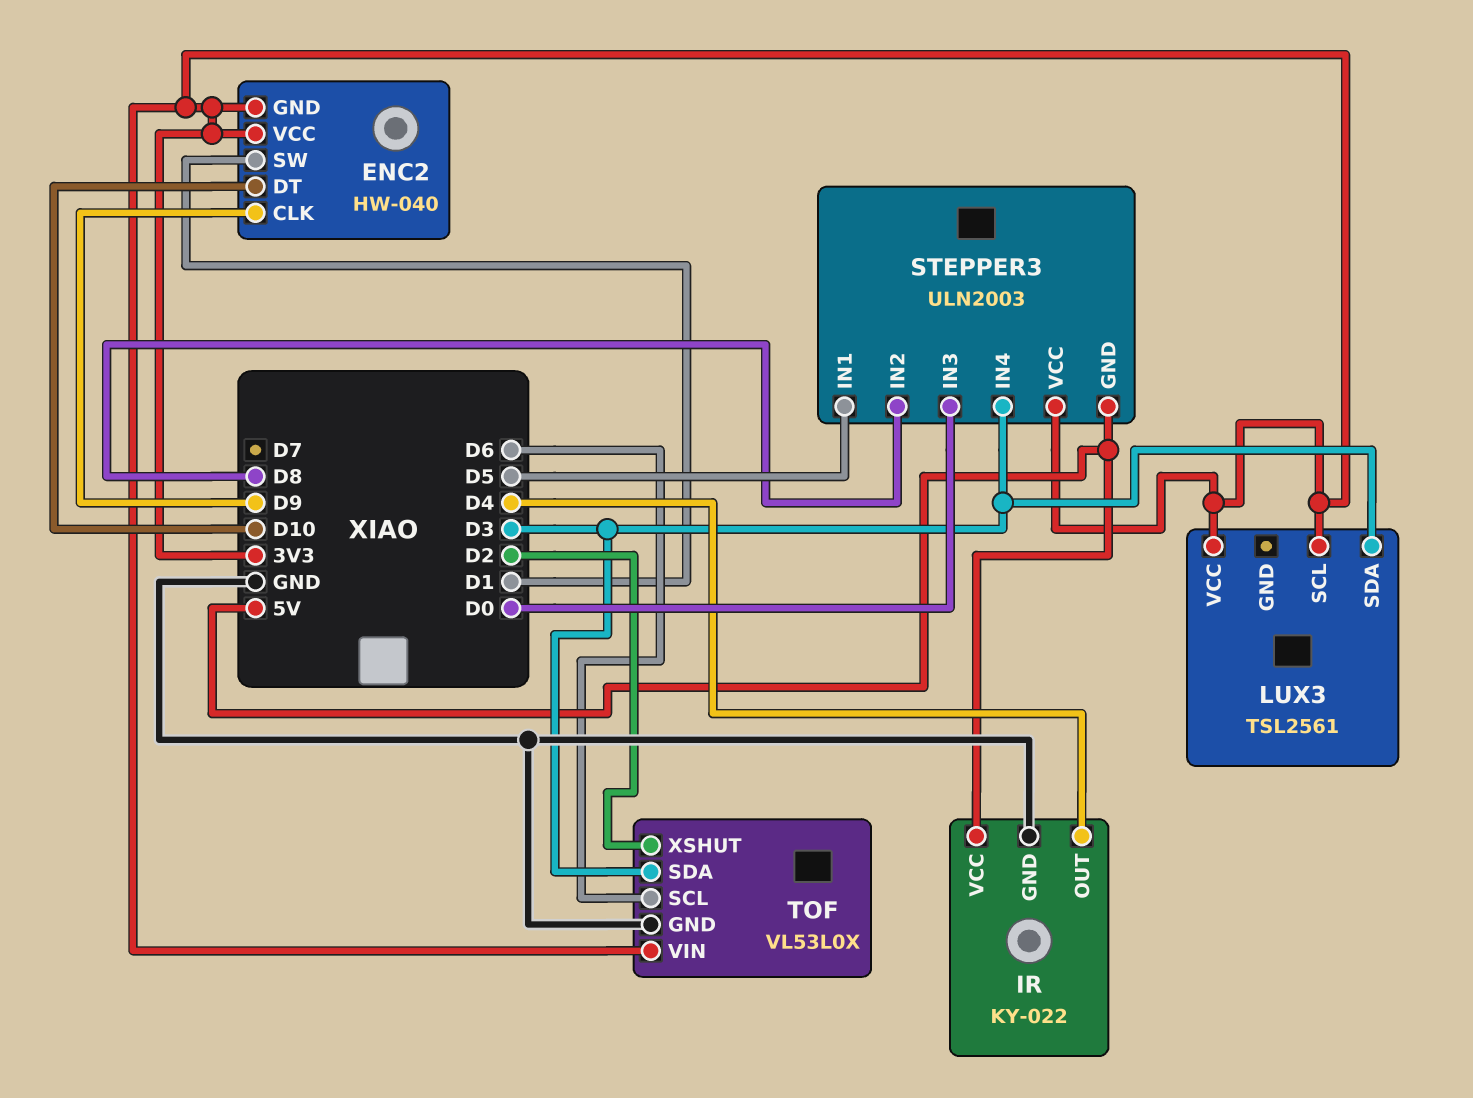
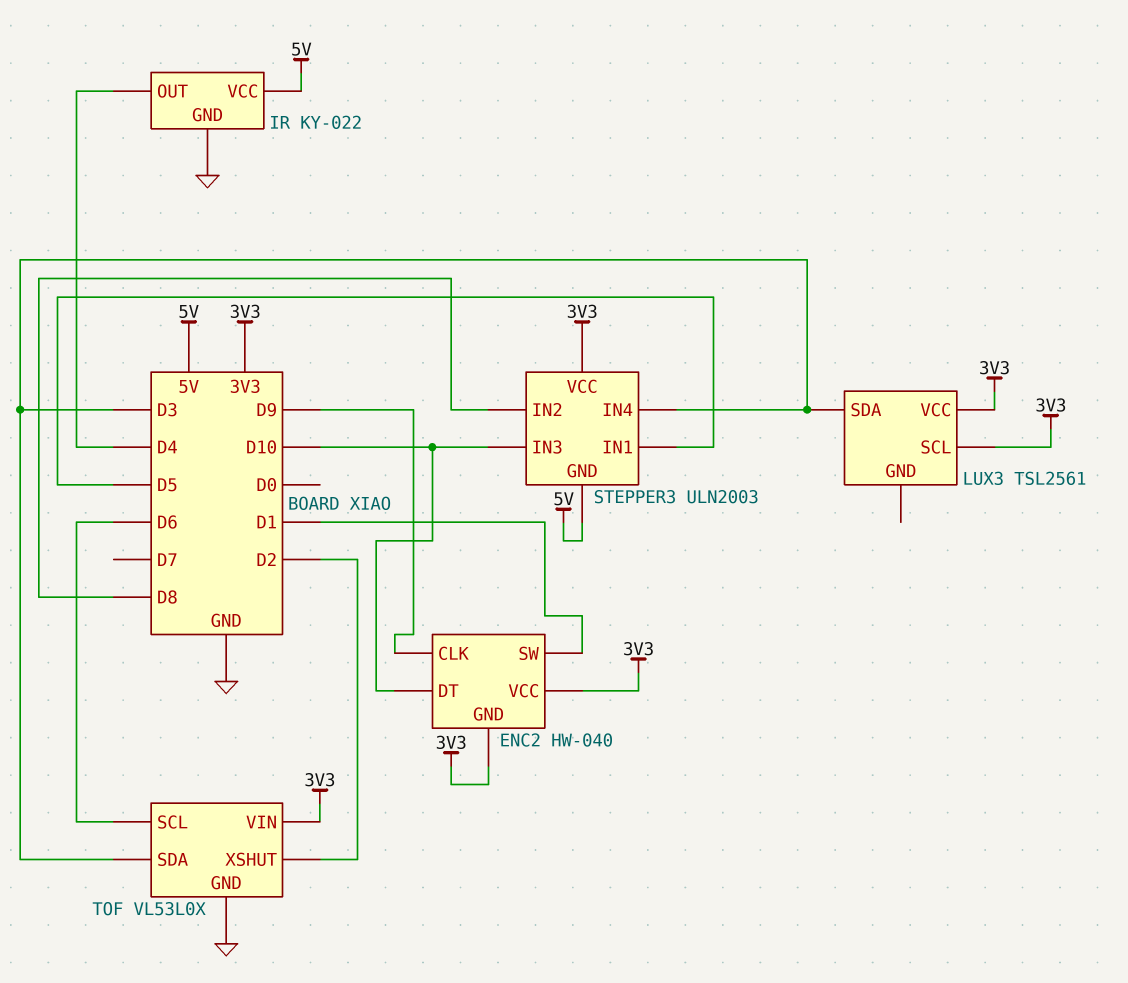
STEPPER3 pin IN3: D0 -> D10

